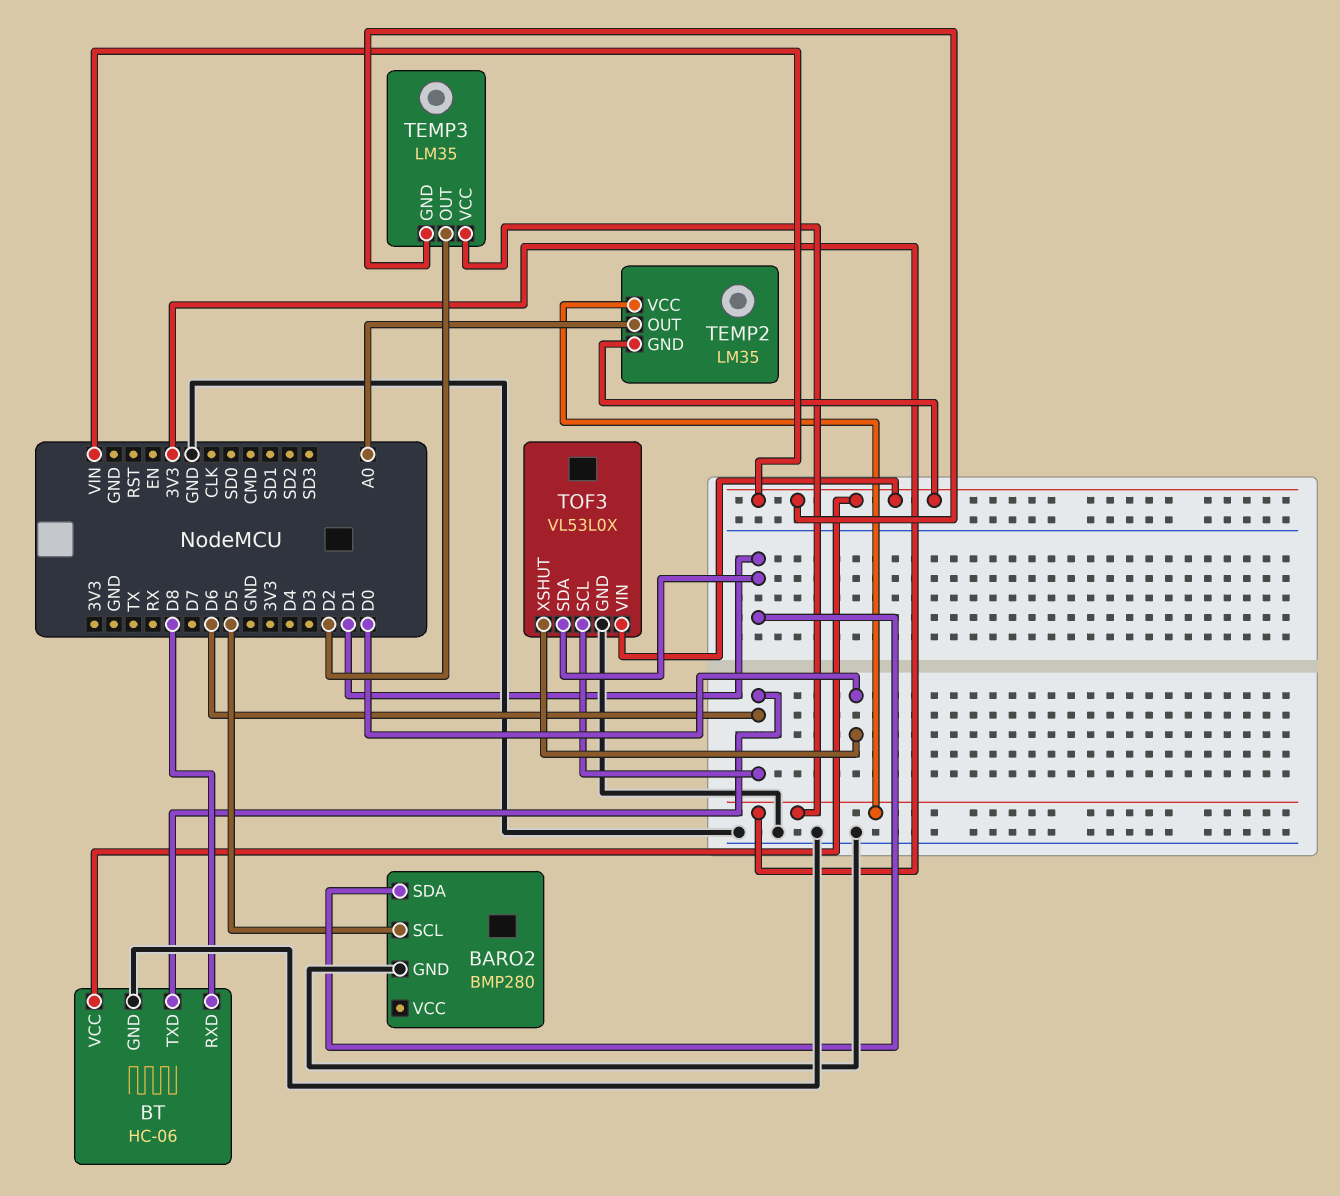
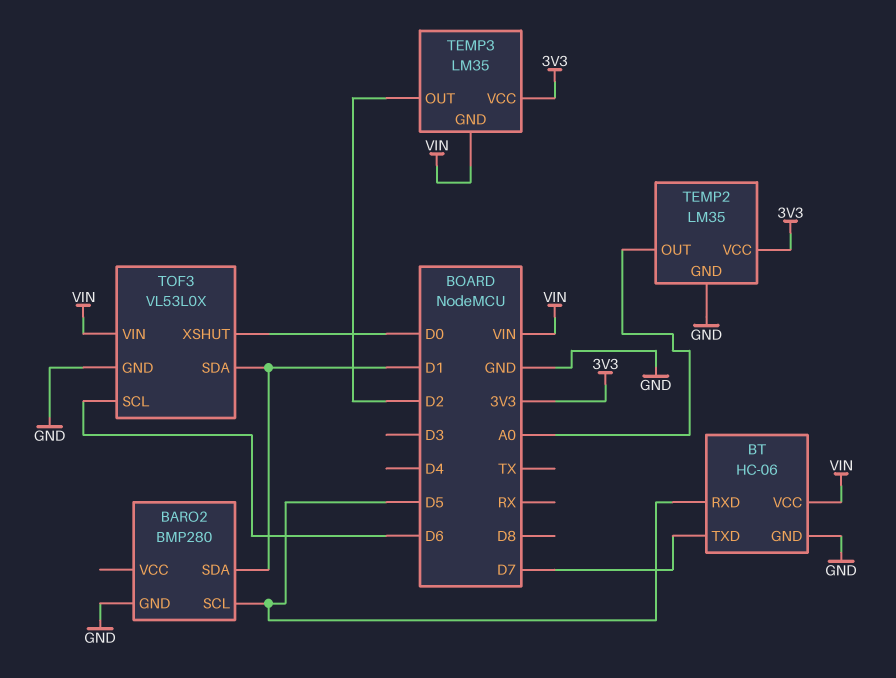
BT pin RXD: D8 -> D5
BT pin TXD: D6 -> D7
TEMP2 pin GND: VIN -> GND

